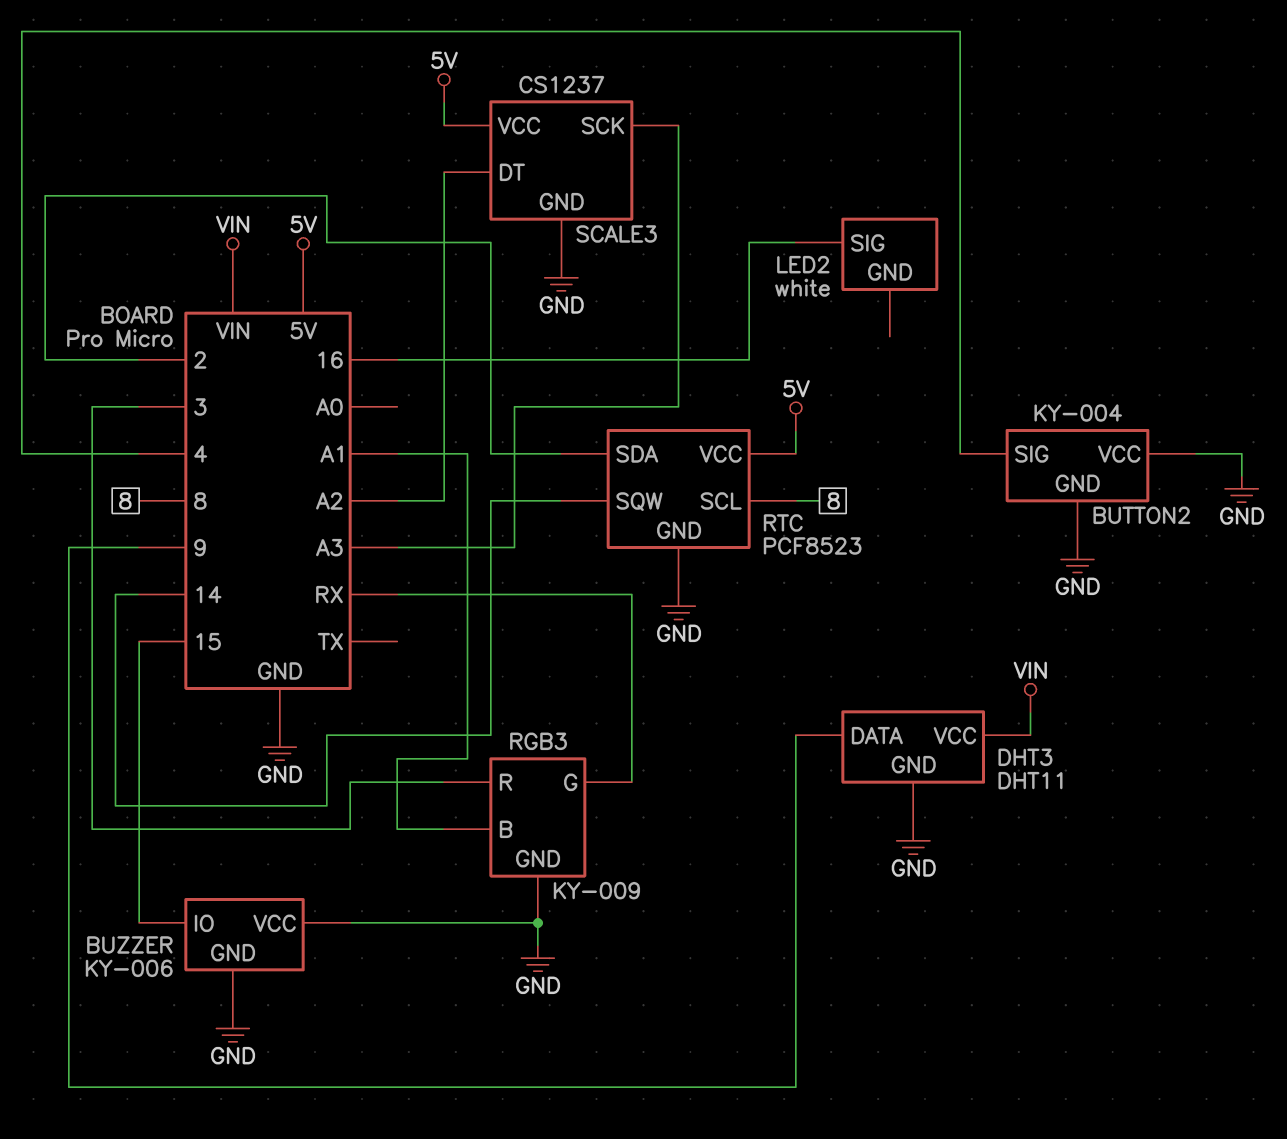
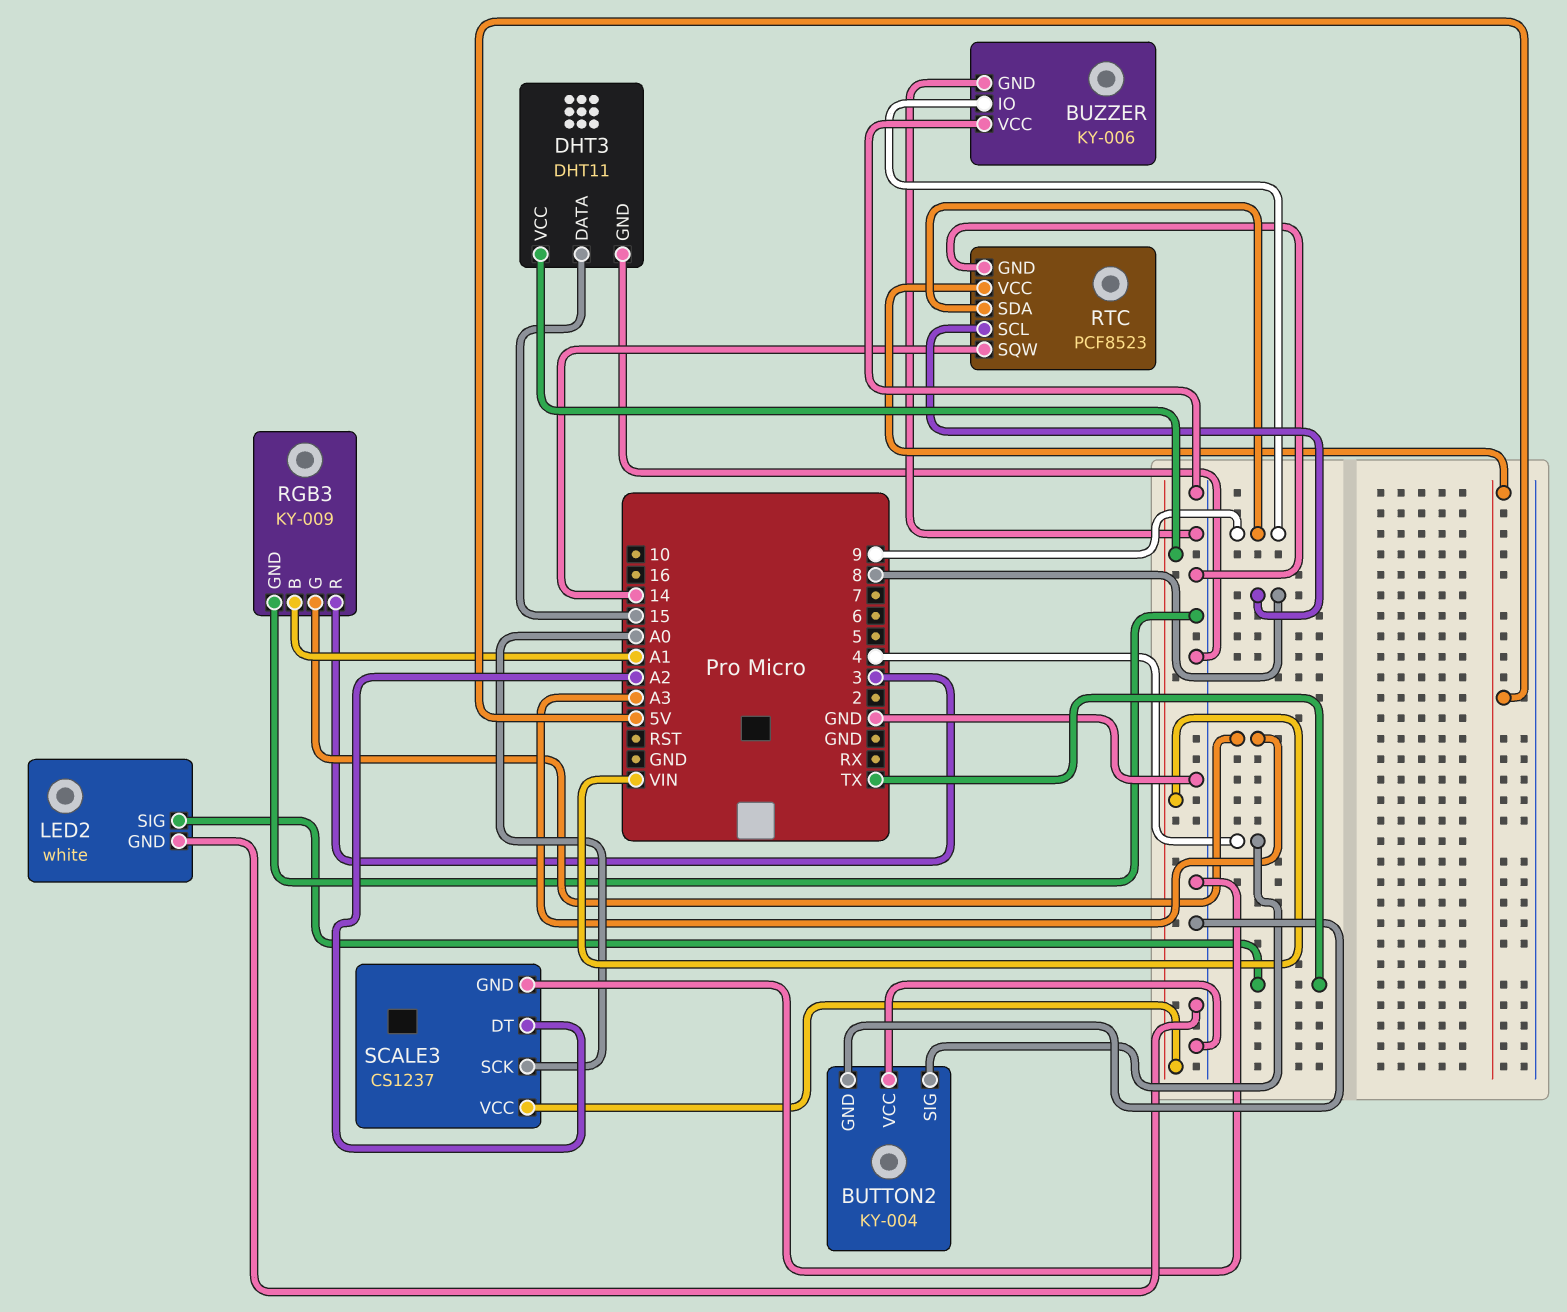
BUZZER pin IO: 15 -> 9
DHT3 pin DATA: 9 -> 15
LED2 pin GND: none -> GND
LED2 pin SIG: 16 -> TX
RGB3 pin G: RX -> A3
RTC pin SDA: 2 -> 9
SCALE3 pin SCK: A3 -> A0
SCALE3 pin VCC: 5V -> VIN

